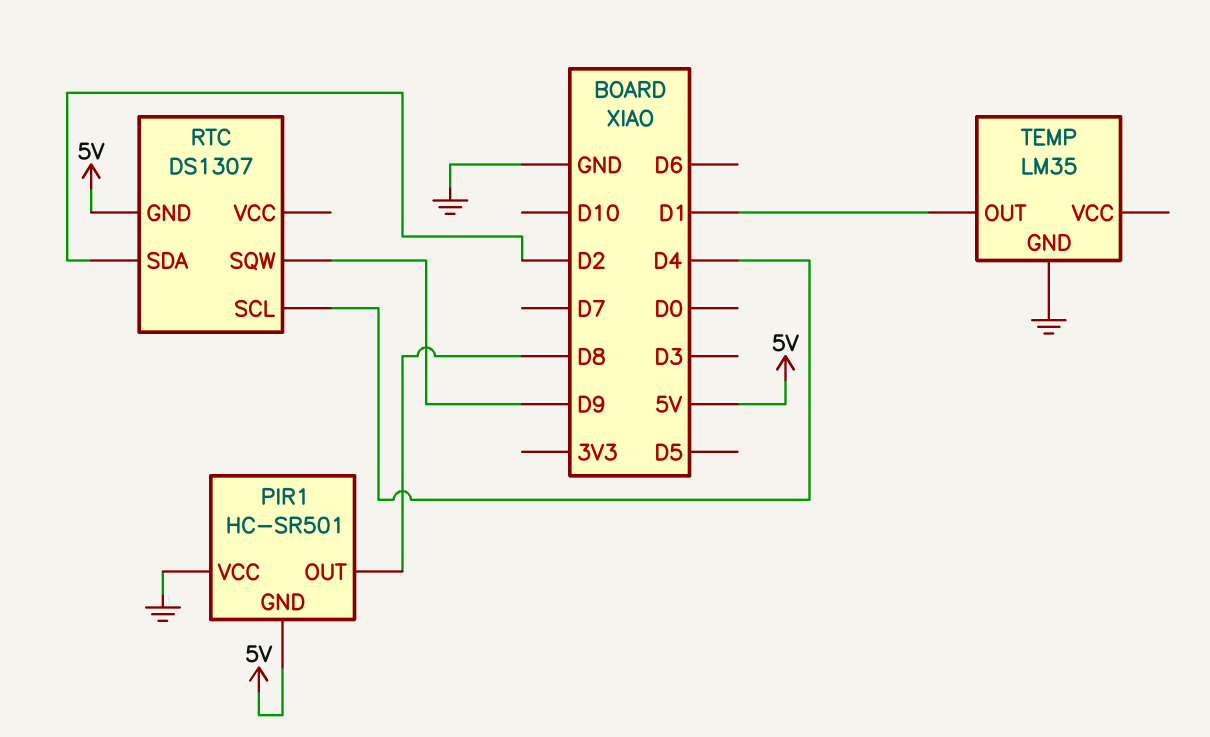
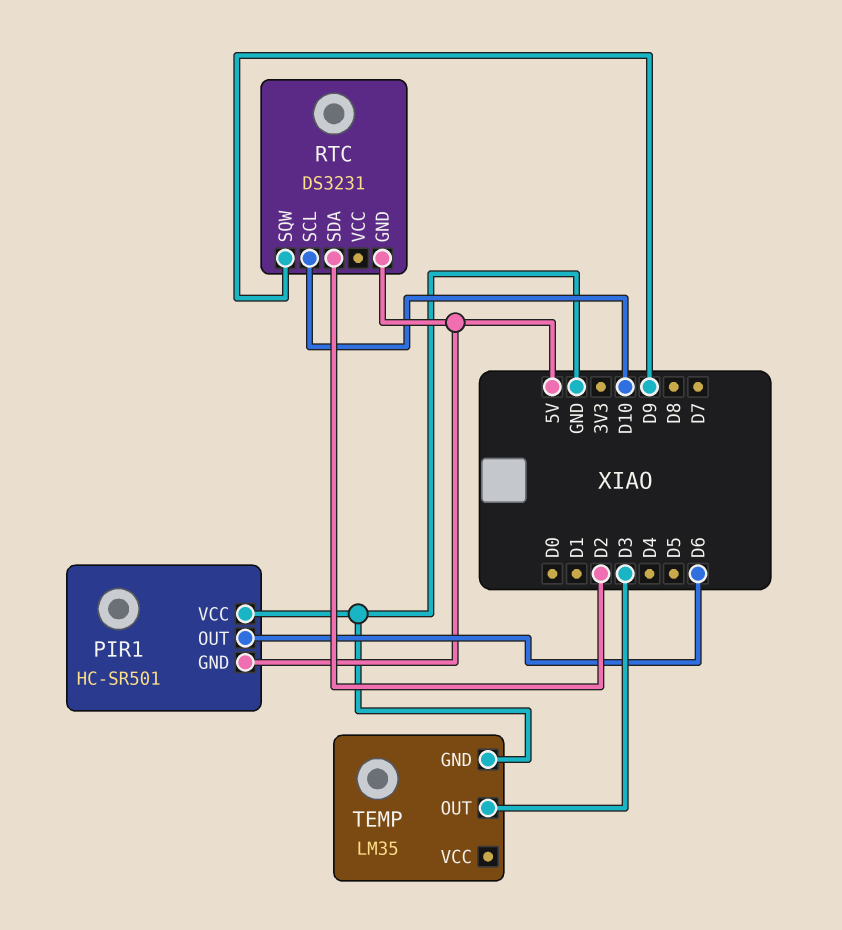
PIR1 pin OUT: D8 -> D6
RTC: DS1307 -> DS3231
RTC pin SCL: D4 -> D10
TEMP pin OUT: D1 -> D3

